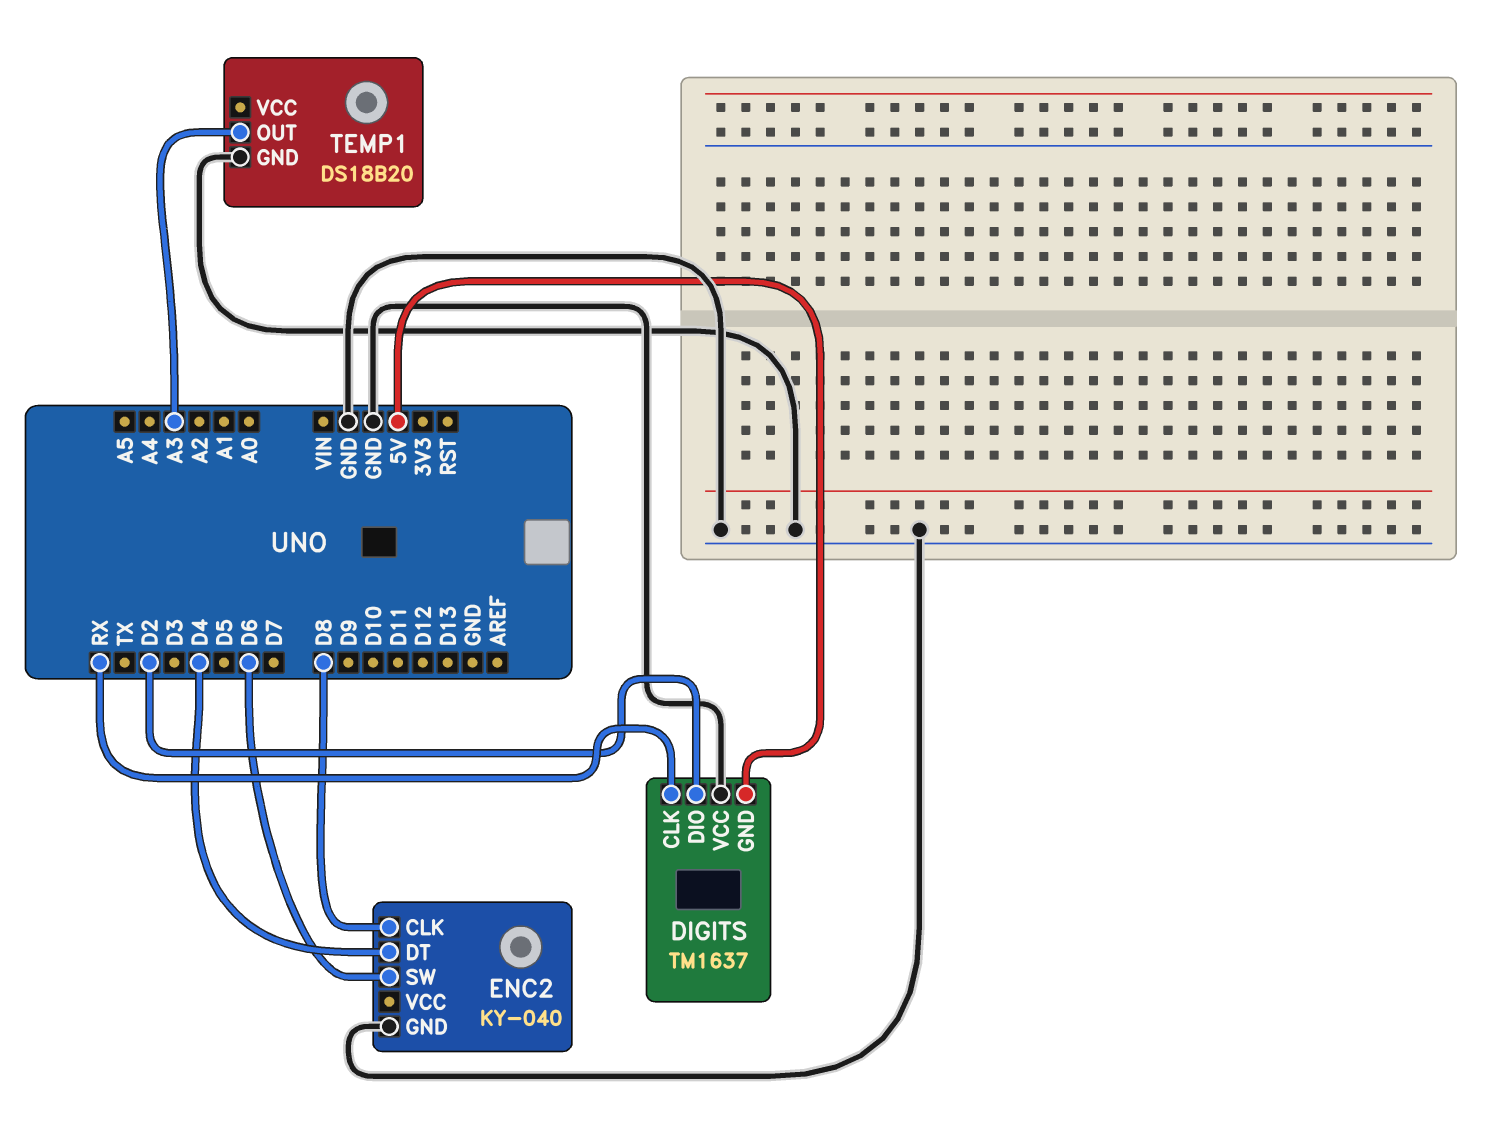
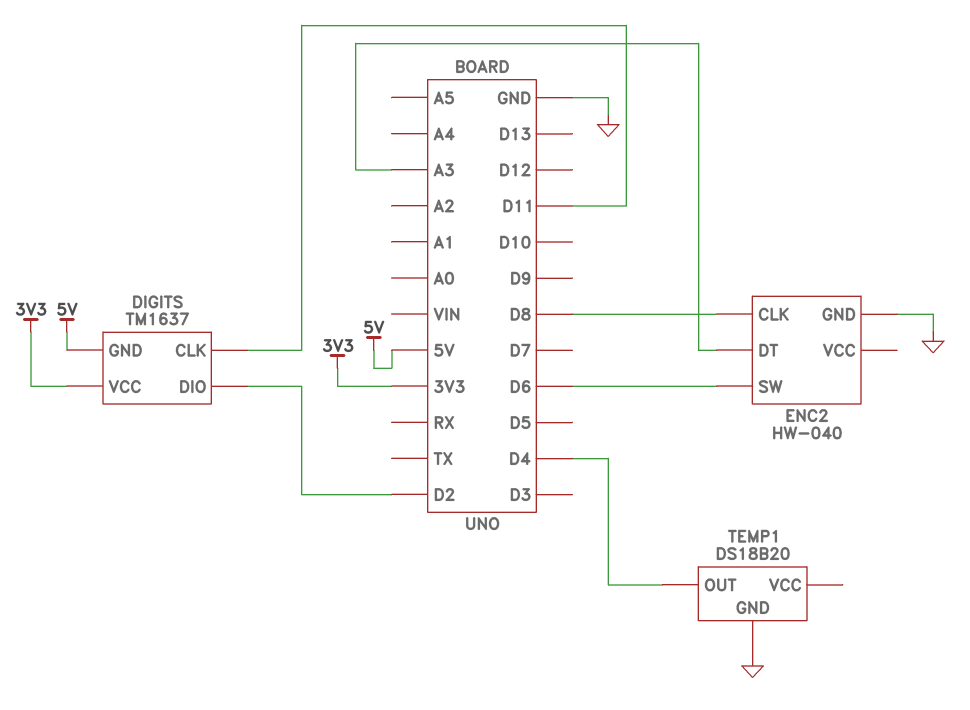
DIGITS pin CLK: RX -> D11
DIGITS pin VCC: GND -> 3V3
ENC2: KY-040 -> HW-040
ENC2 pin DT: D4 -> A3
TEMP1 pin OUT: A3 -> D4

